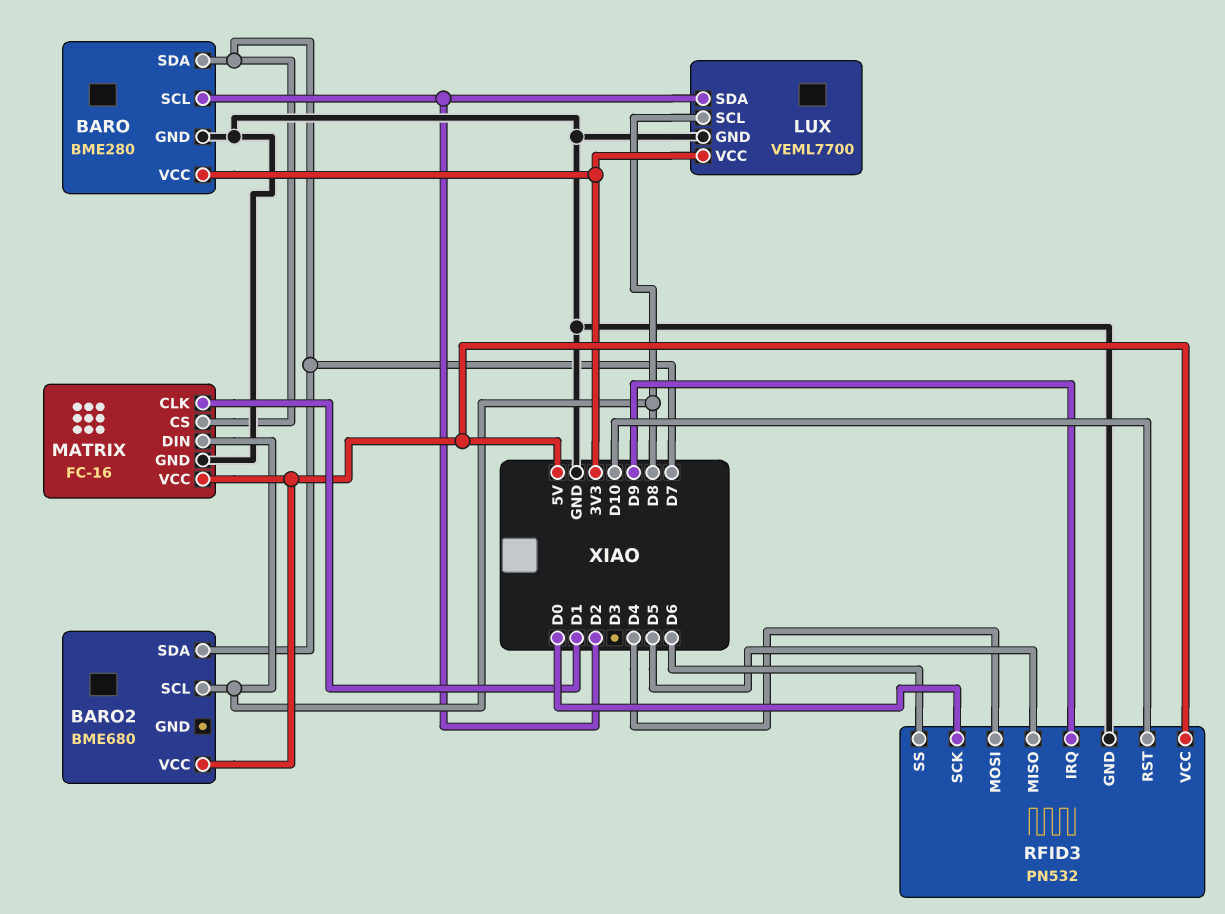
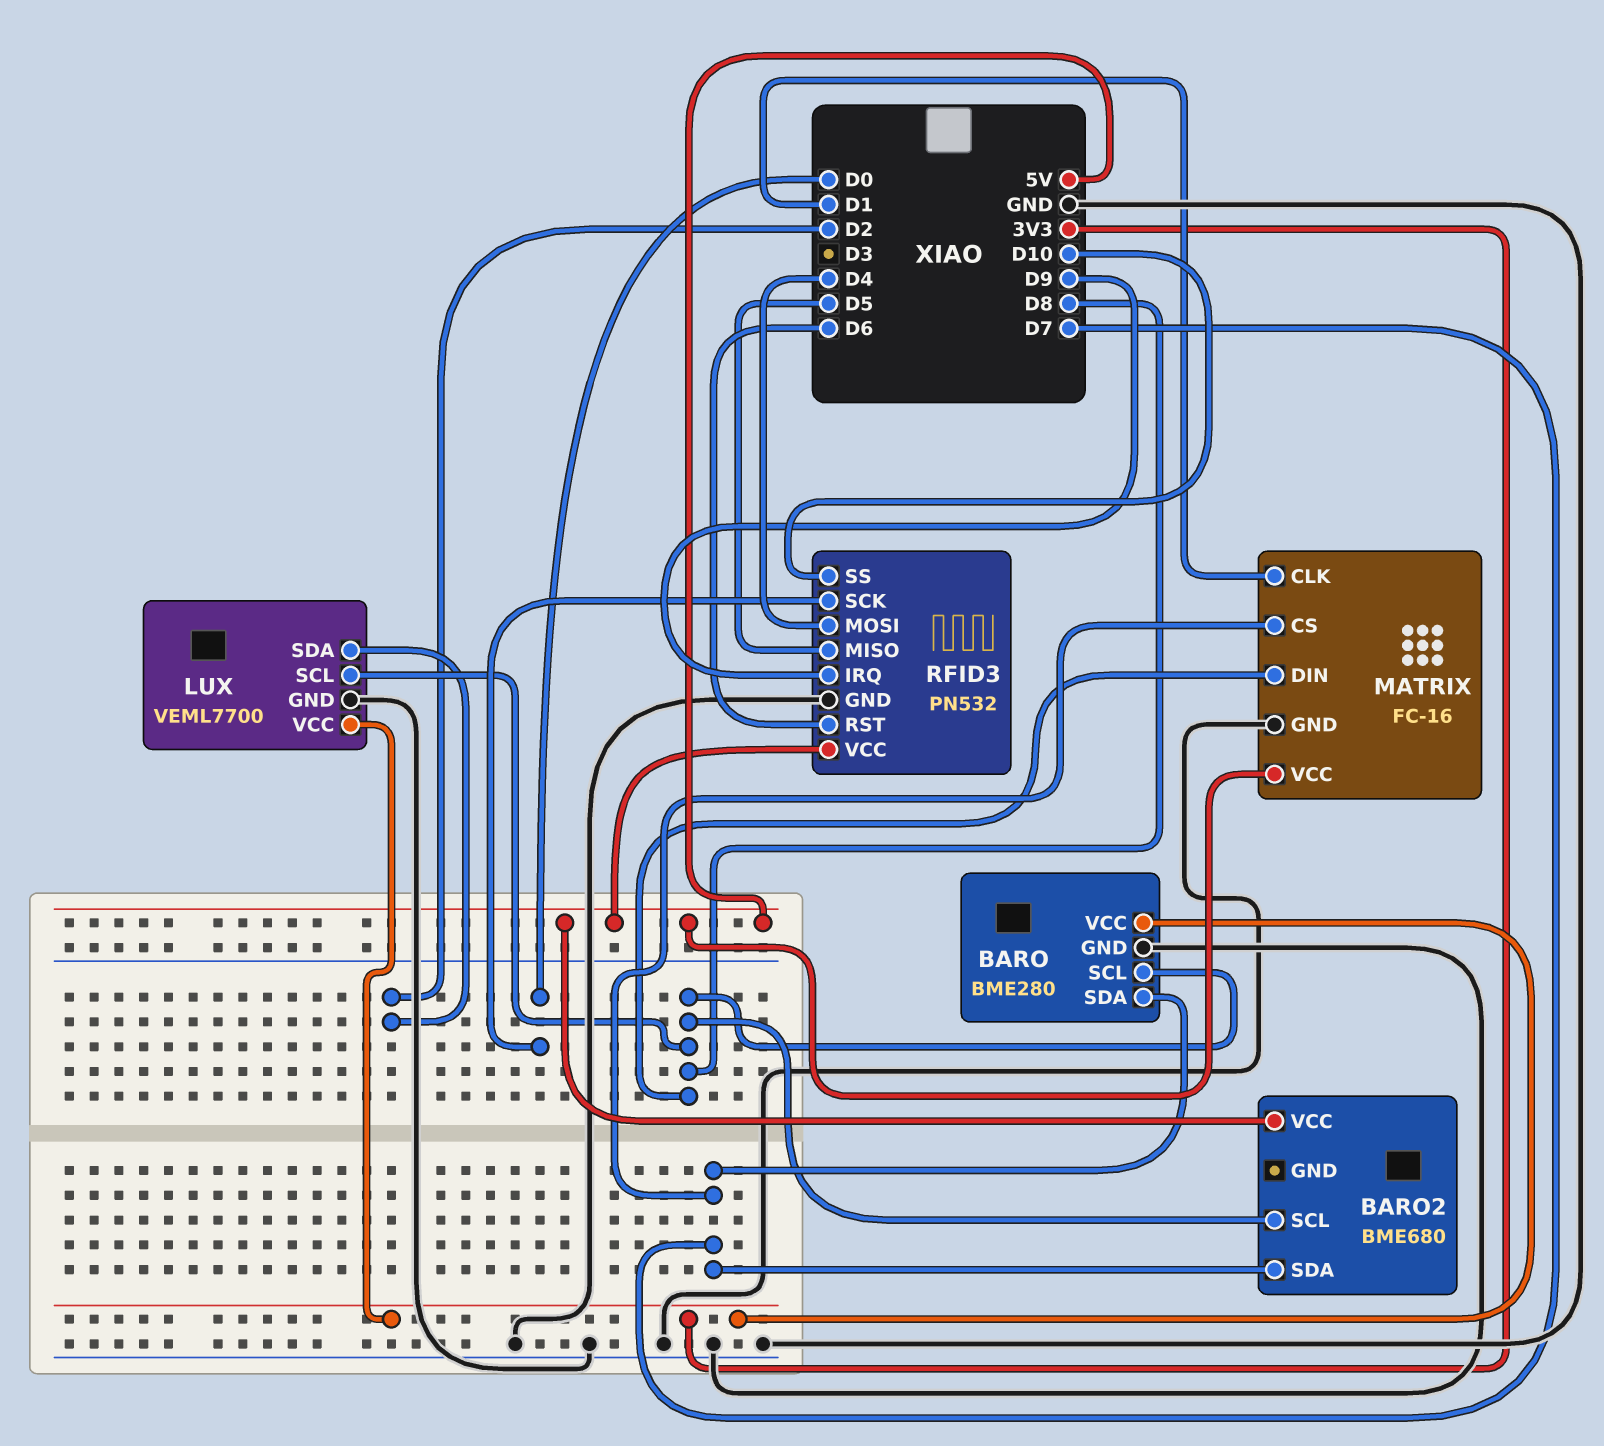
BARO pin SCL: D2 -> D8
RFID3 pin RST: D10 -> D6
RFID3 pin SS: D6 -> D10

